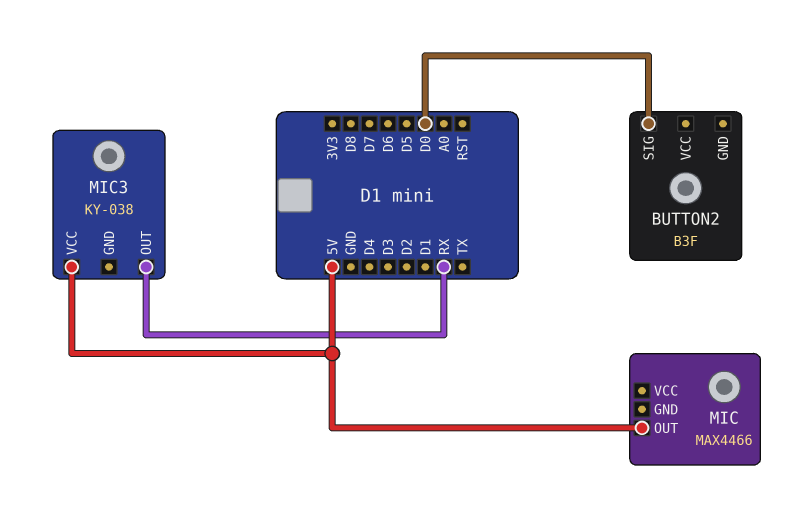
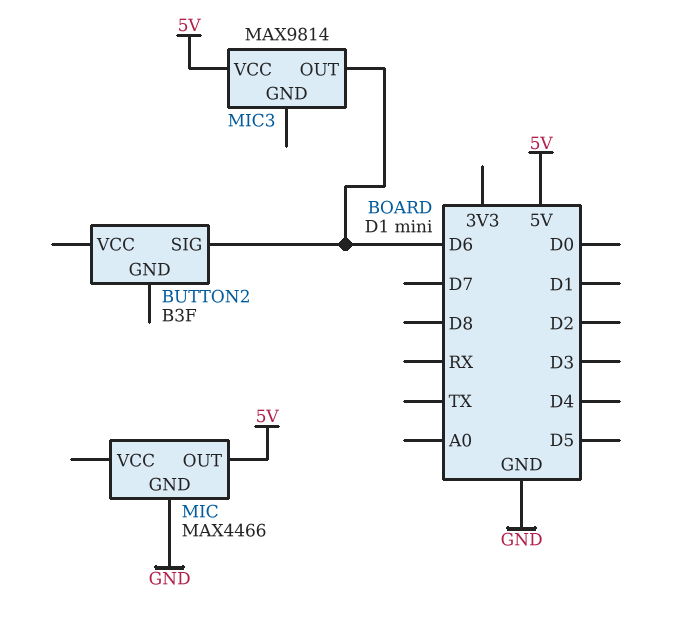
BUTTON2 pin SIG: D0 -> D6
MIC pin GND: none -> GND
MIC3: KY-038 -> MAX9814
MIC3 pin OUT: RX -> D6

